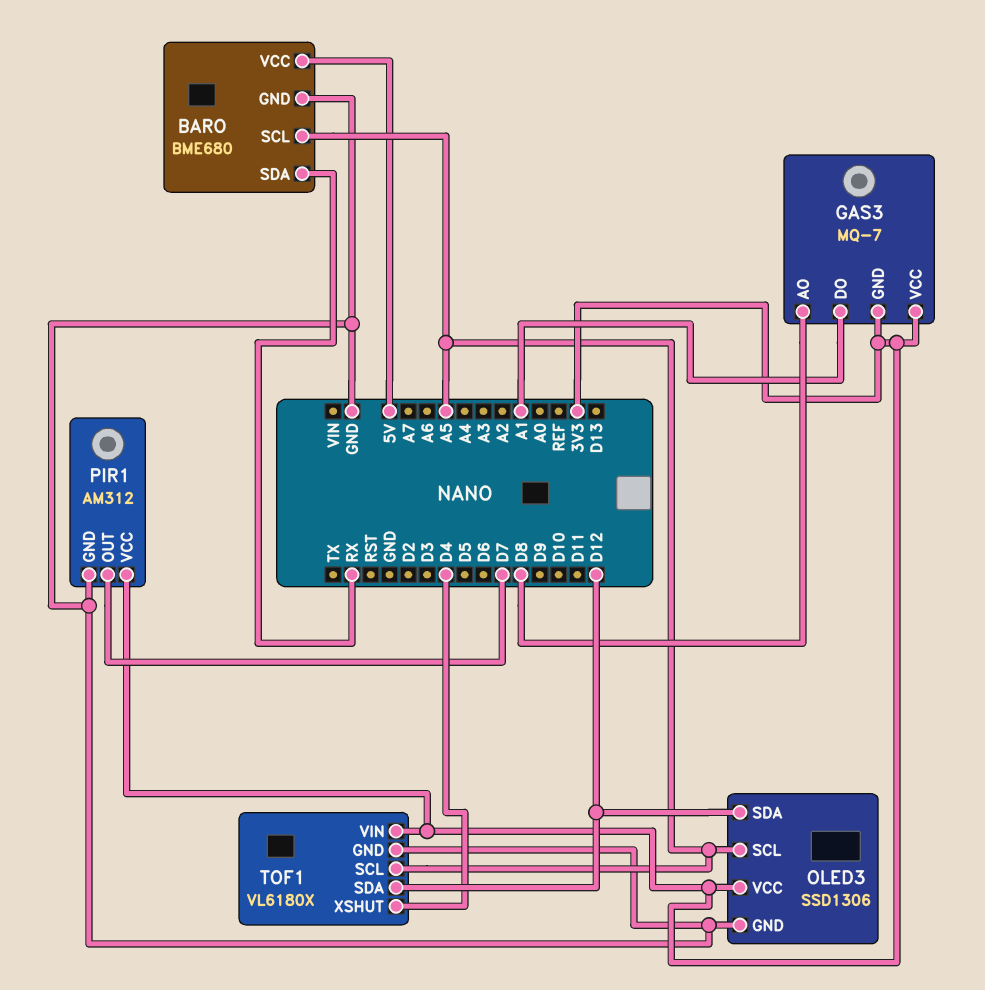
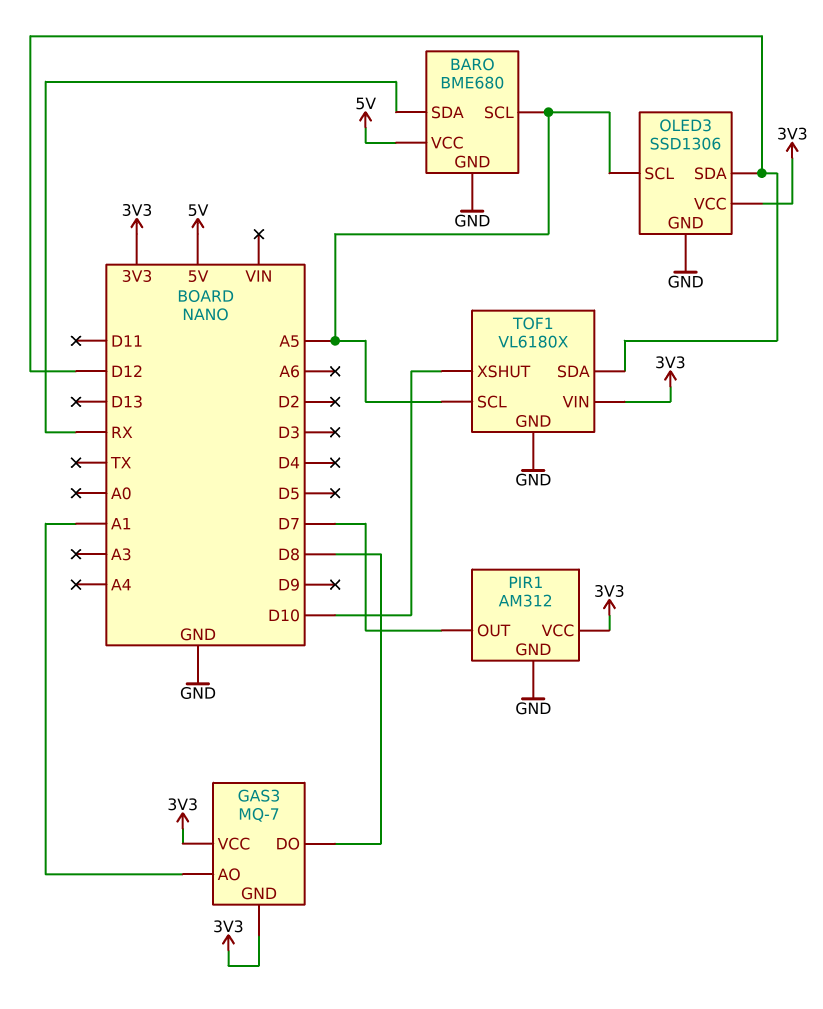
GAS3 pin AO: D8 -> A1
GAS3 pin DO: A1 -> D8
TOF1 pin XSHUT: D4 -> D10

